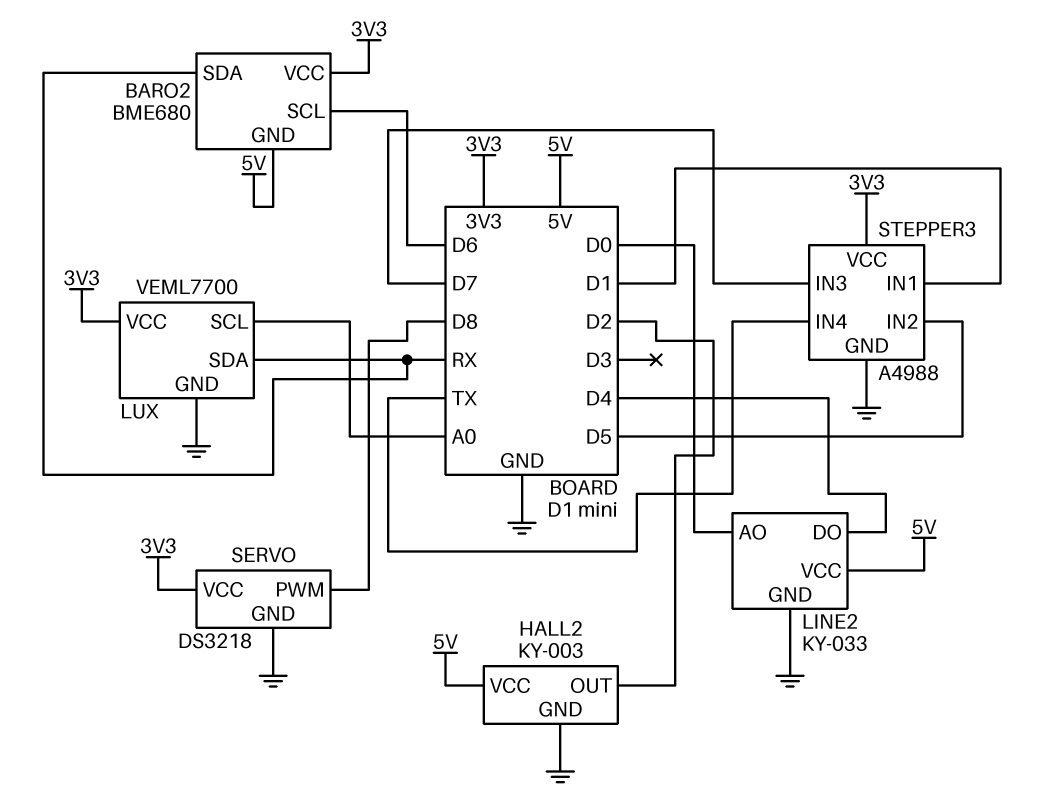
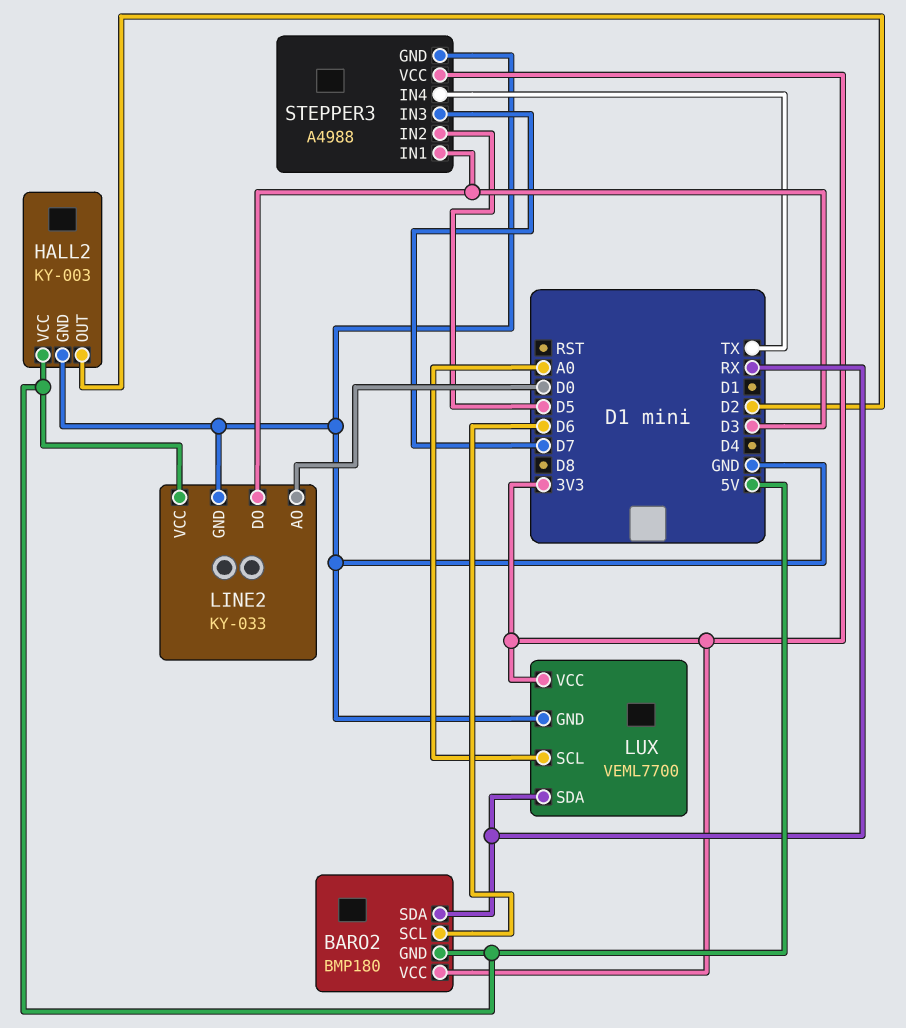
BARO2: BME680 -> BMP180
LINE2 pin DO: D4 -> D3
SERVO: DS3218 -> none
SERVO pin GND: GND -> none
SERVO pin PWM: D8 -> none
SERVO pin VCC: 3V3 -> none
STEPPER3 pin IN1: D1 -> D3

